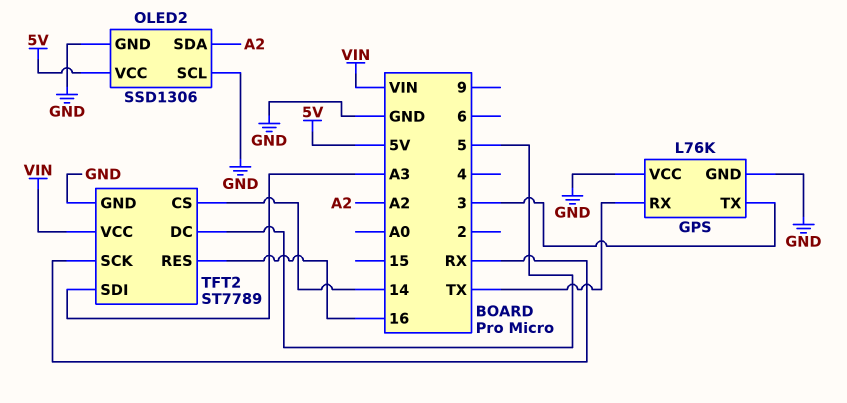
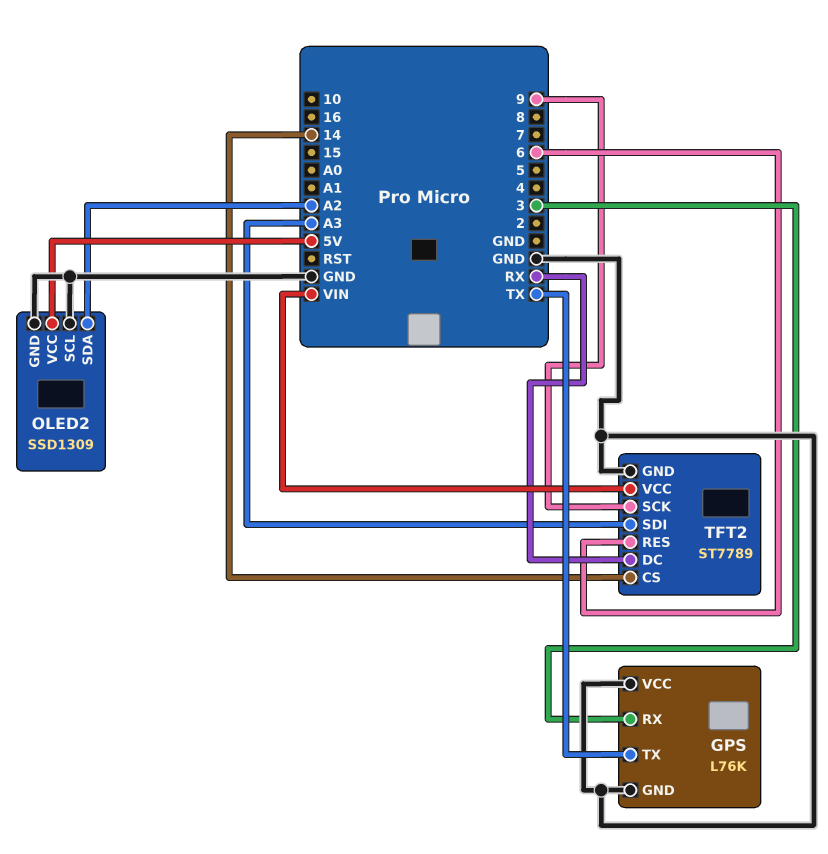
GPS pin RX: TX -> 3
GPS pin TX: 3 -> TX
OLED2: SSD1306 -> SSD1309
TFT2 pin DC: 5 -> RX
TFT2 pin RES: 16 -> 6
TFT2 pin SCK: RX -> 9

